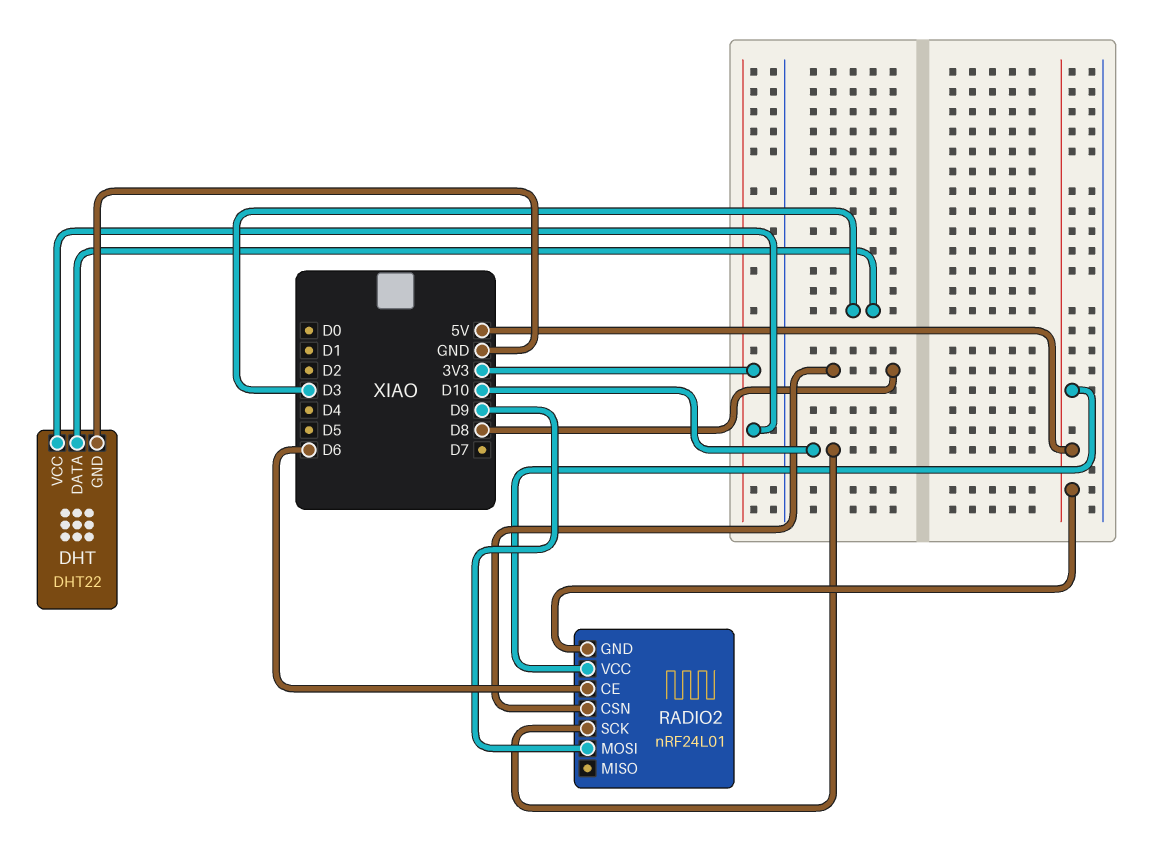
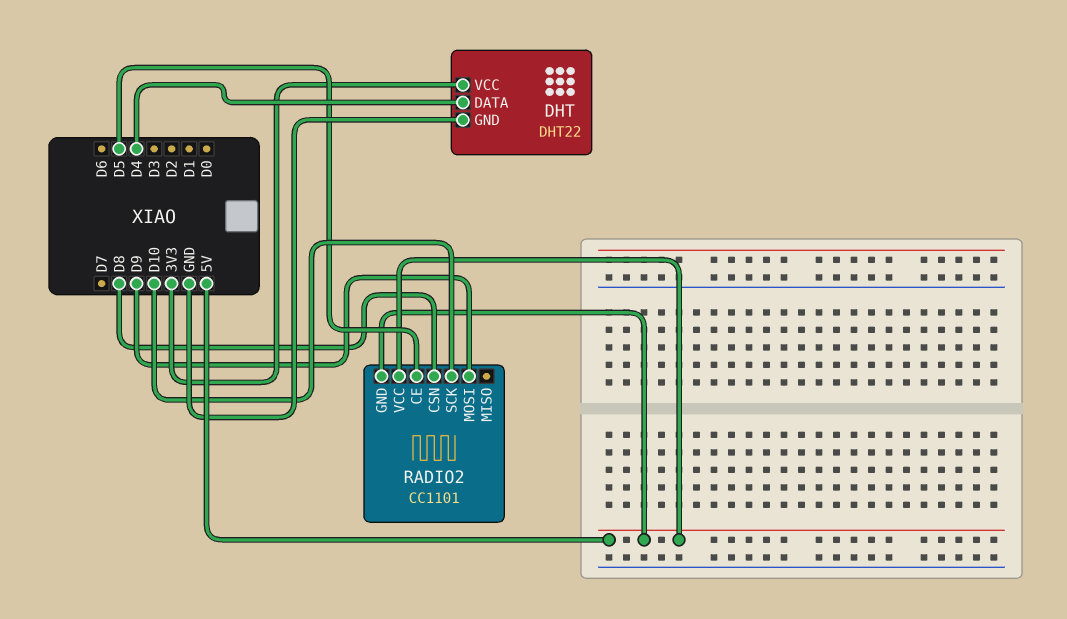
DHT pin DATA: D3 -> D4
RADIO2: nRF24L01 -> CC1101
RADIO2 pin CE: D6 -> D5

